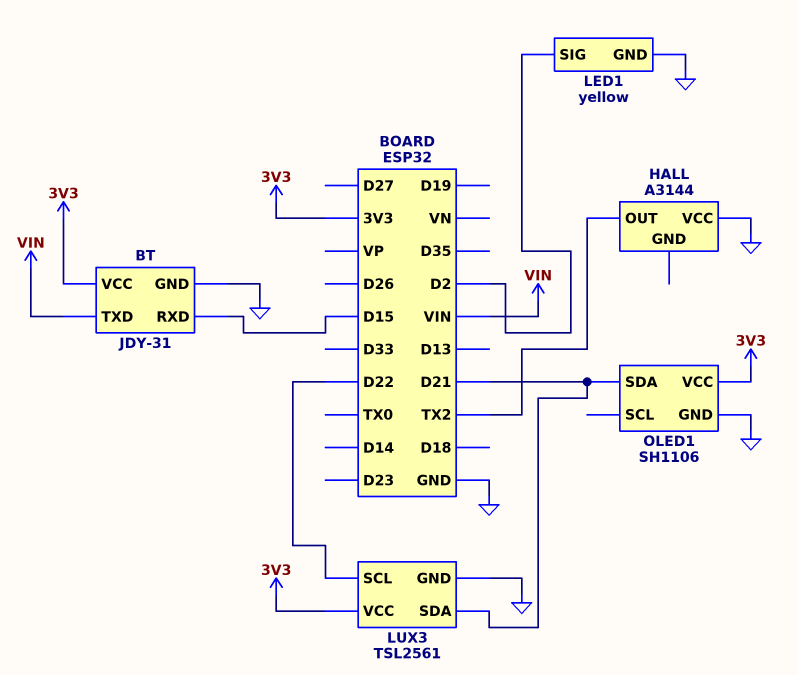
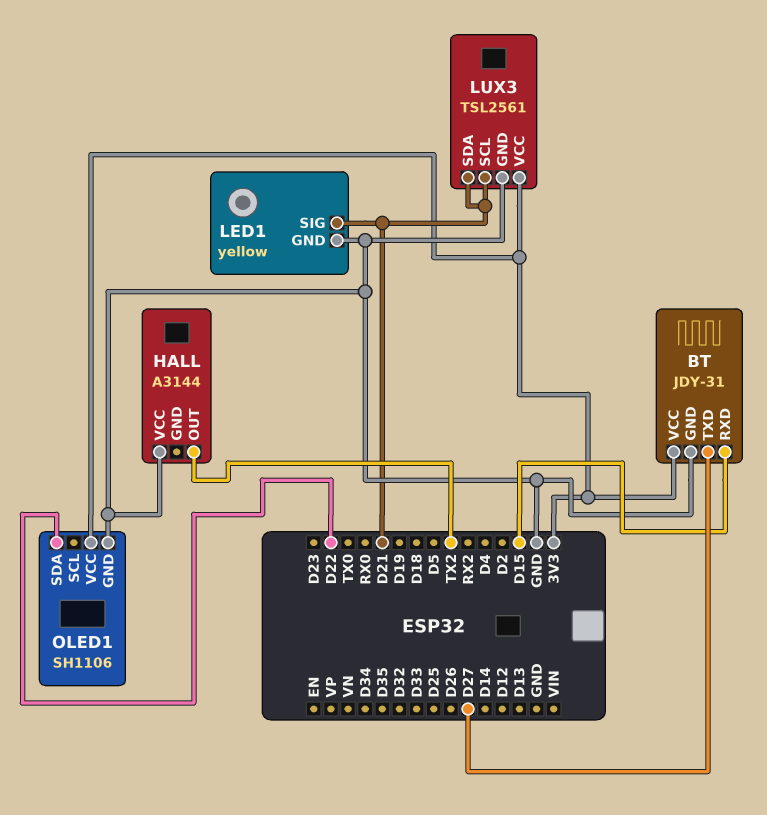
BT pin TXD: VIN -> D27
LED1 pin SIG: D2 -> D21
LUX3 pin SCL: D22 -> D21
OLED1 pin SDA: D21 -> D22

